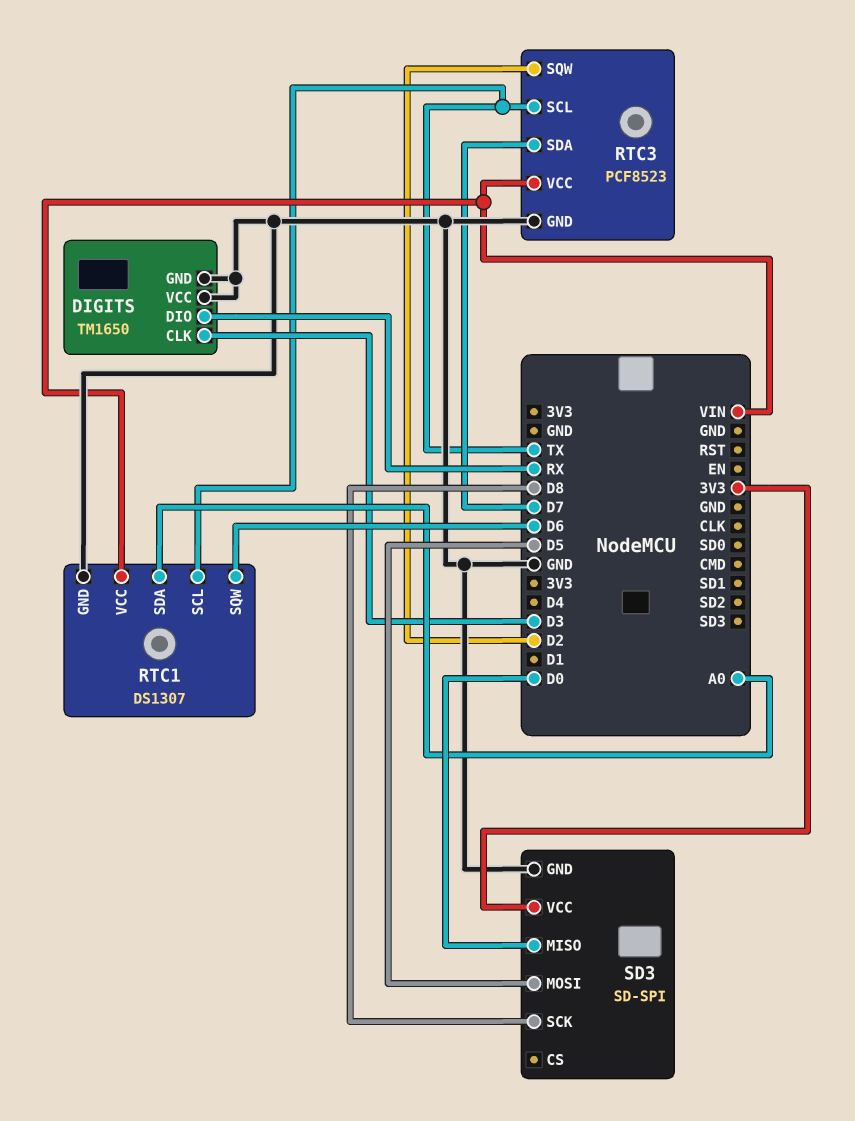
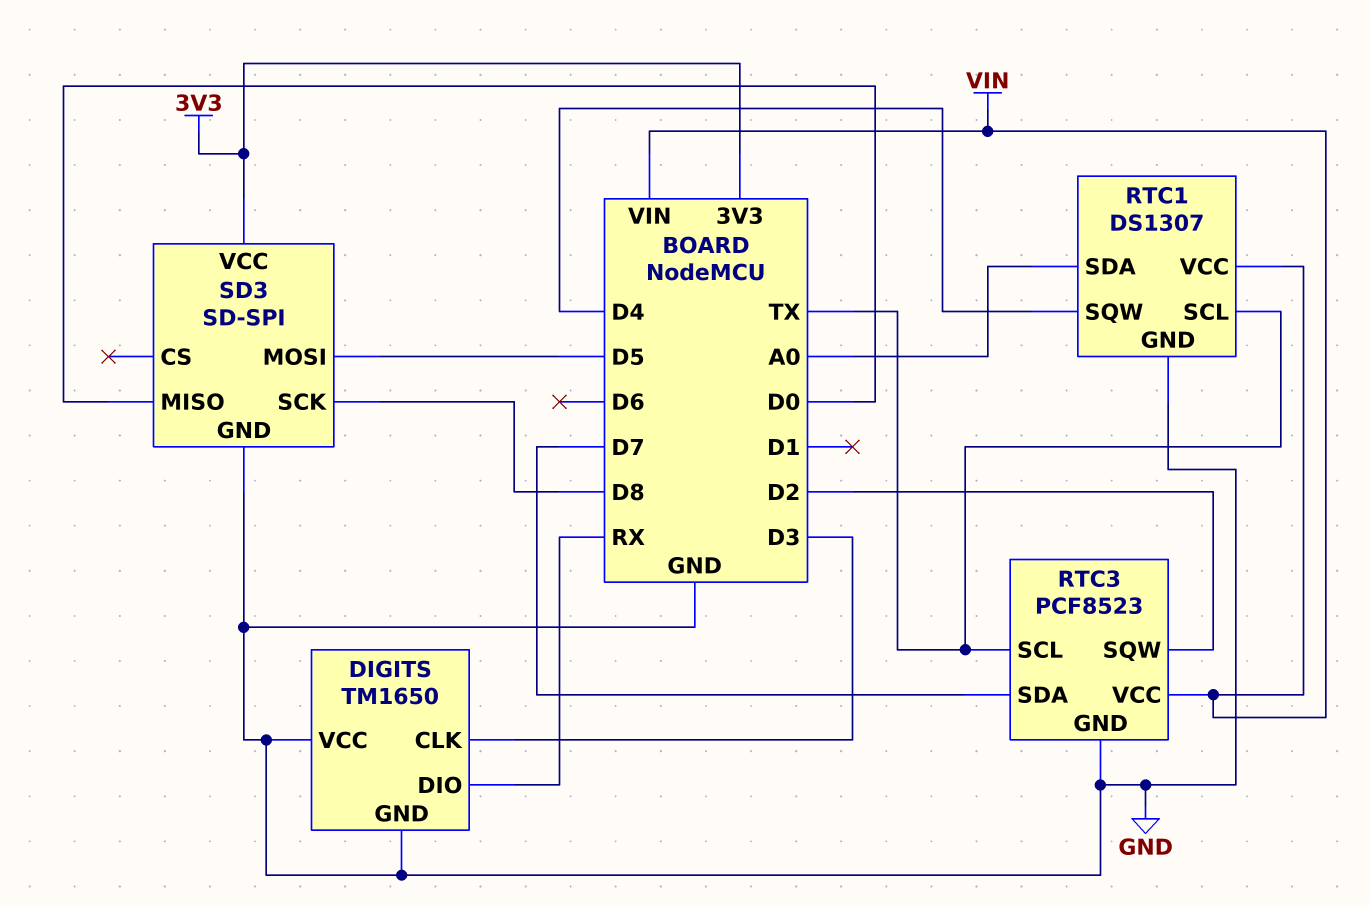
RTC1 pin SQW: D6 -> D4

